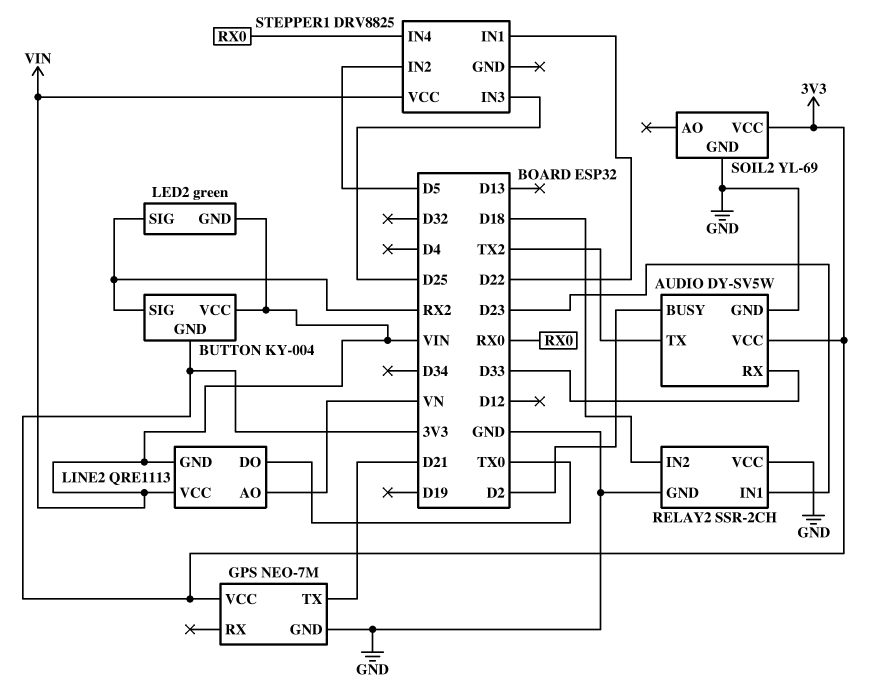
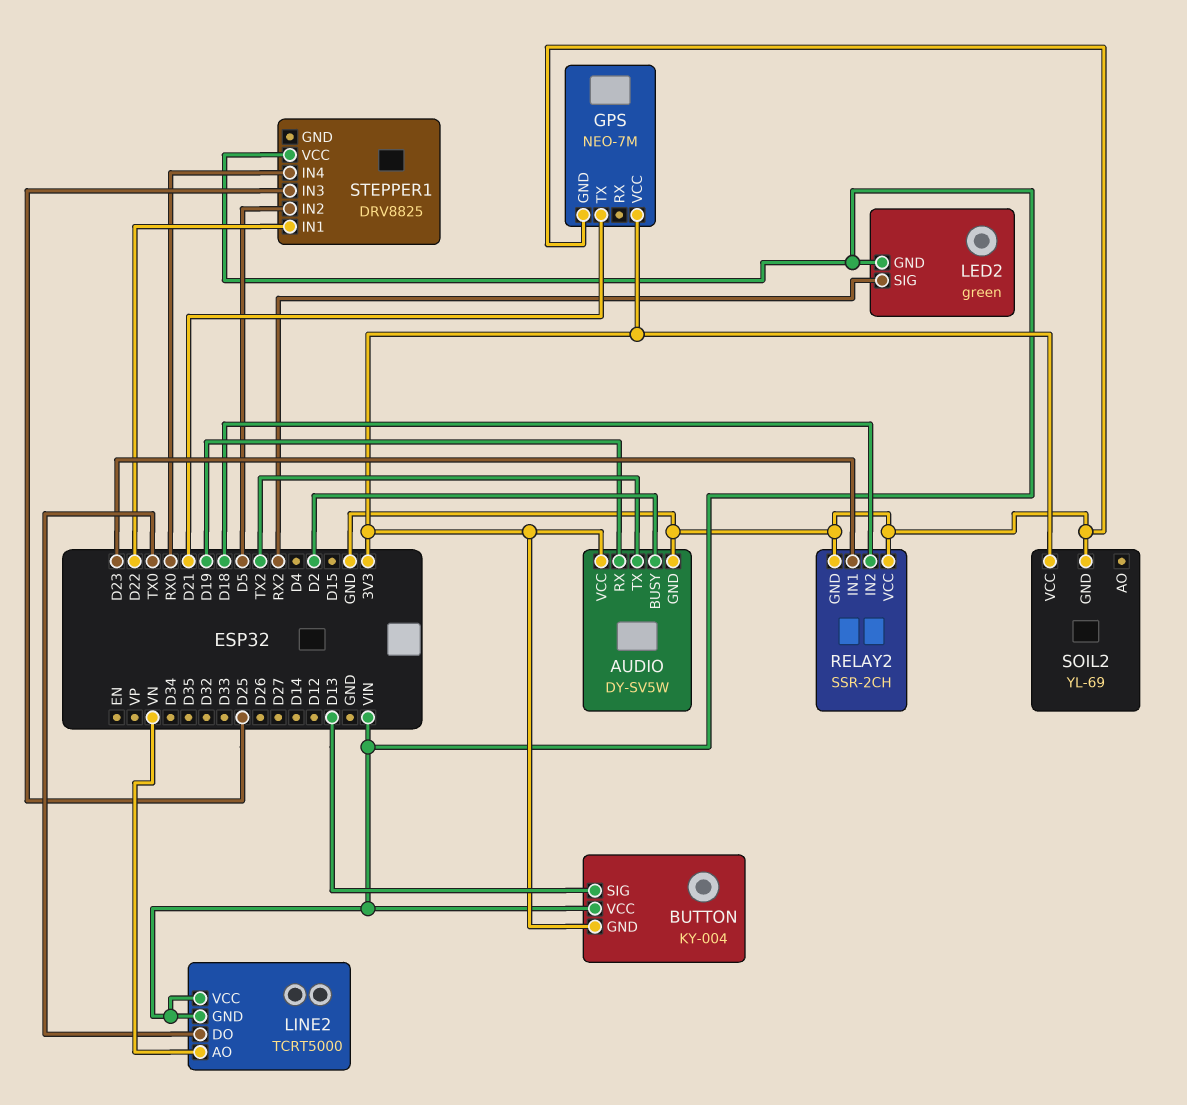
AUDIO pin RX: D33 -> D19
BUTTON pin SIG: RX2 -> D13
LINE2: QRE1113 -> TCRT5000

